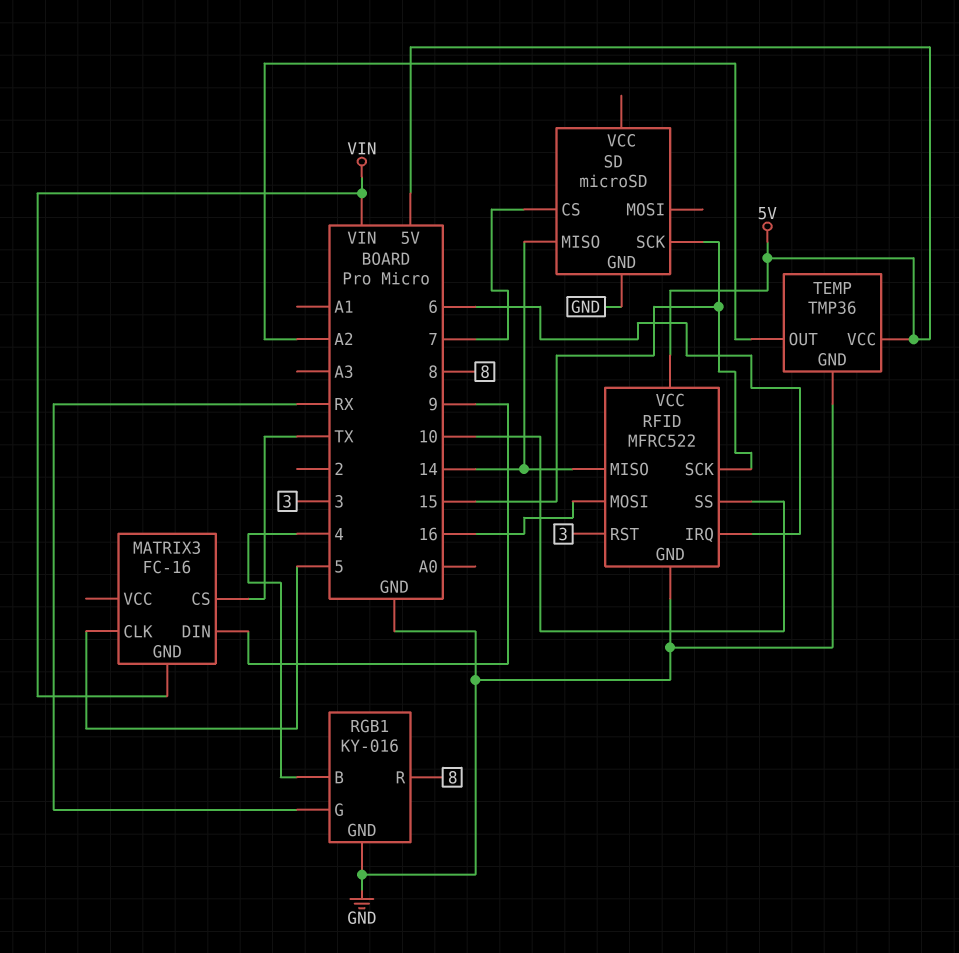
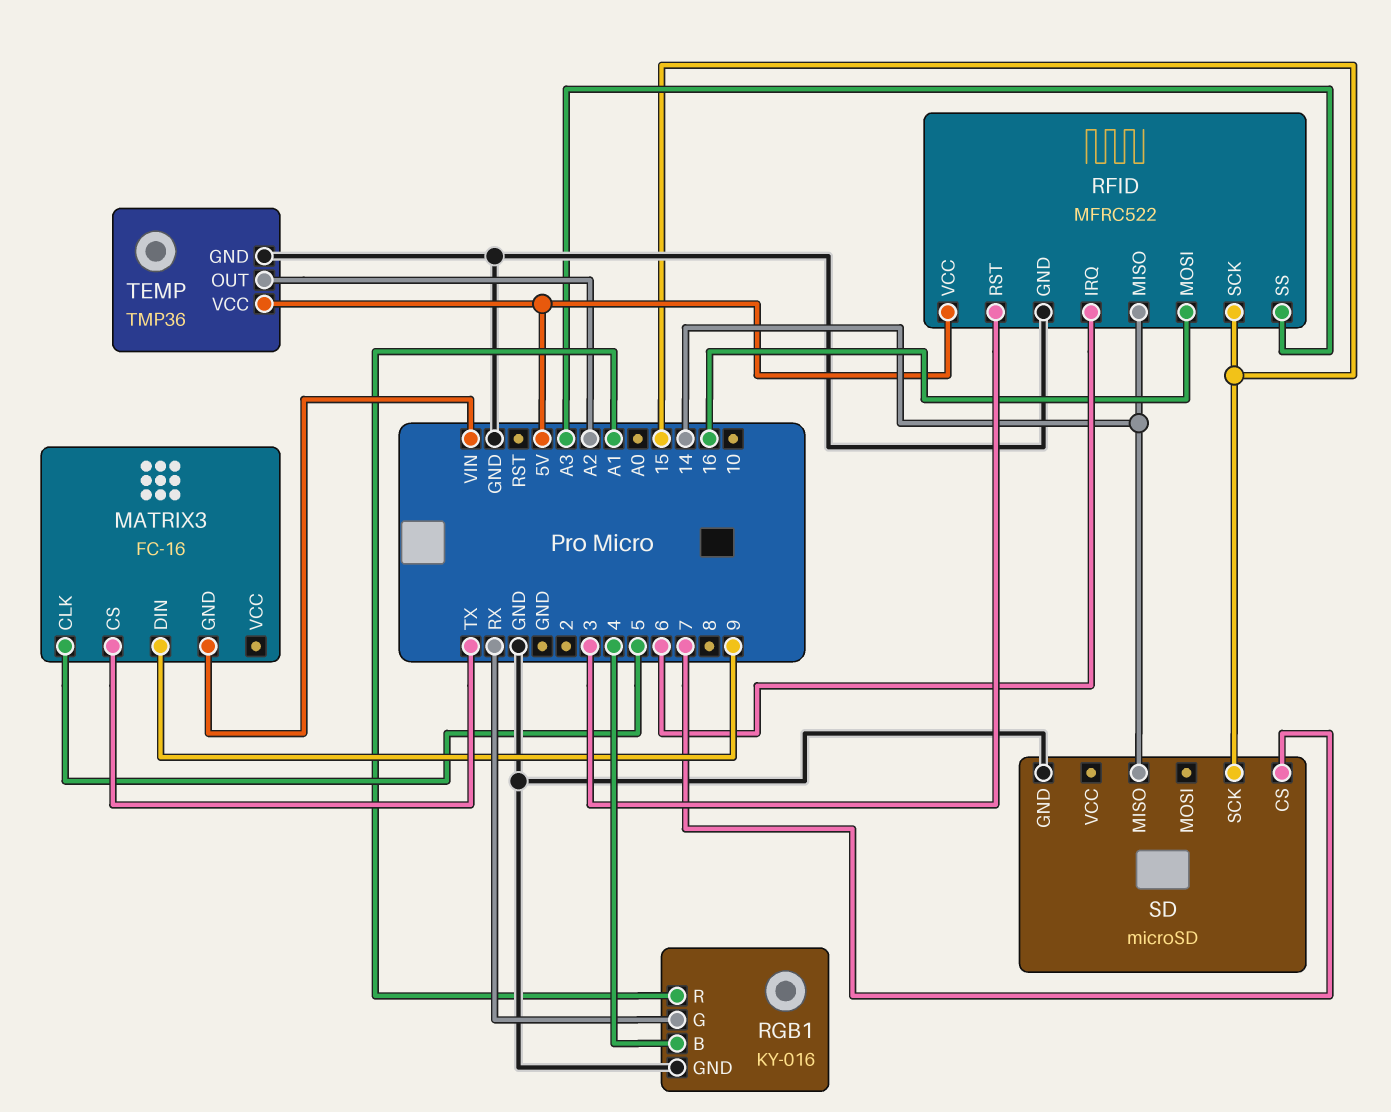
RFID pin SS: 10 -> A3
RGB1 pin R: 8 -> A1

